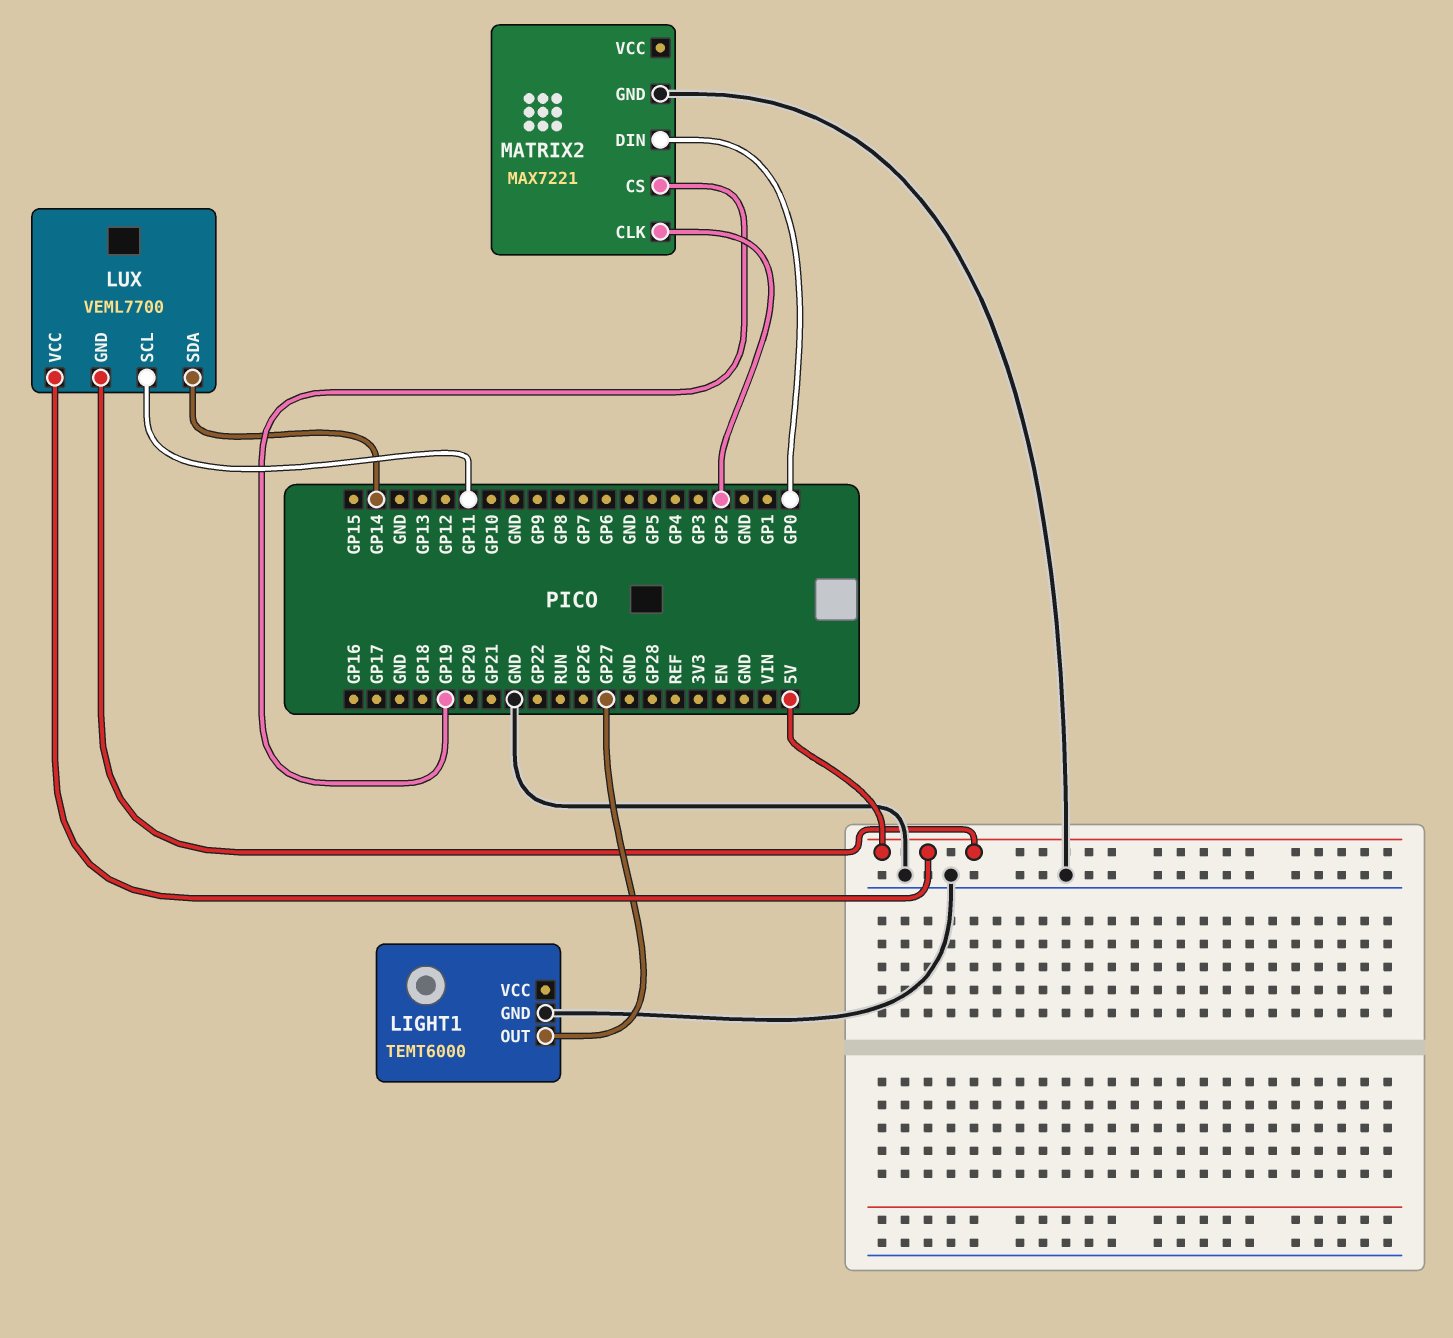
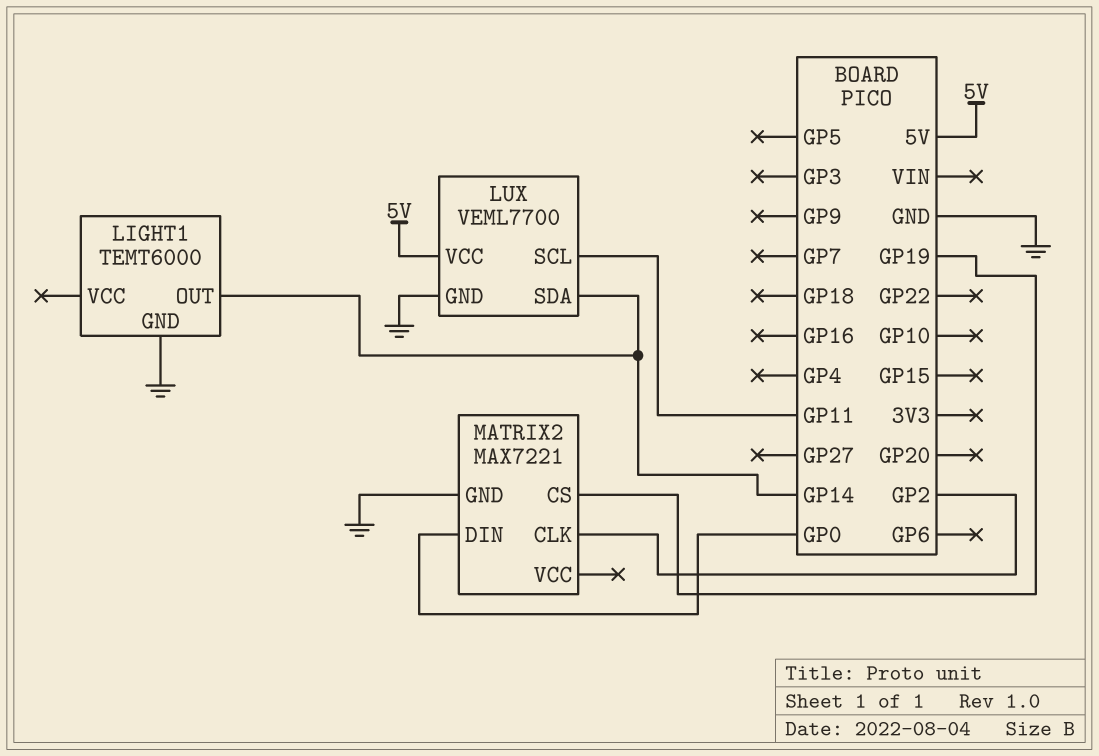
LIGHT1 pin OUT: GP27 -> GP14
LUX pin GND: 5V -> GND

